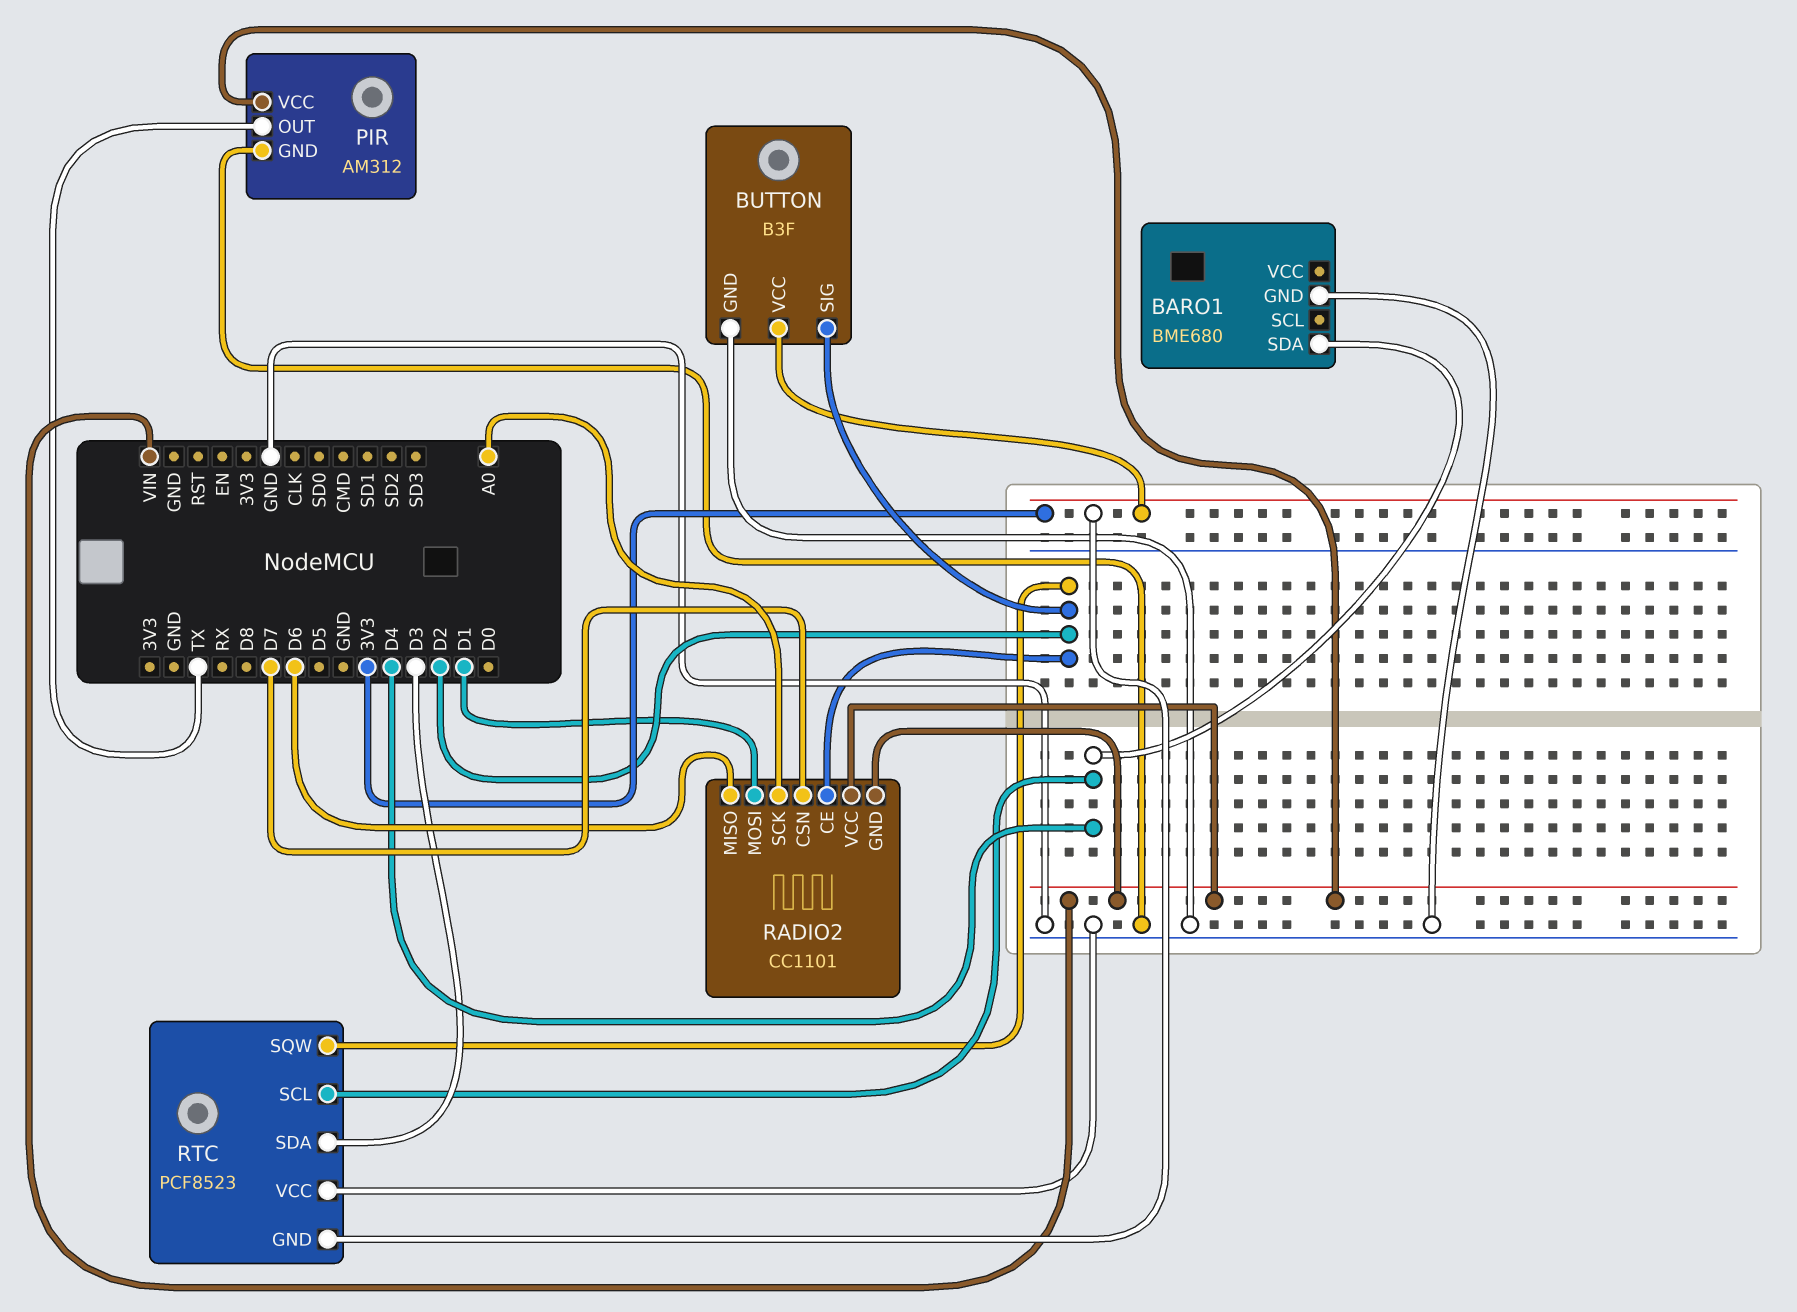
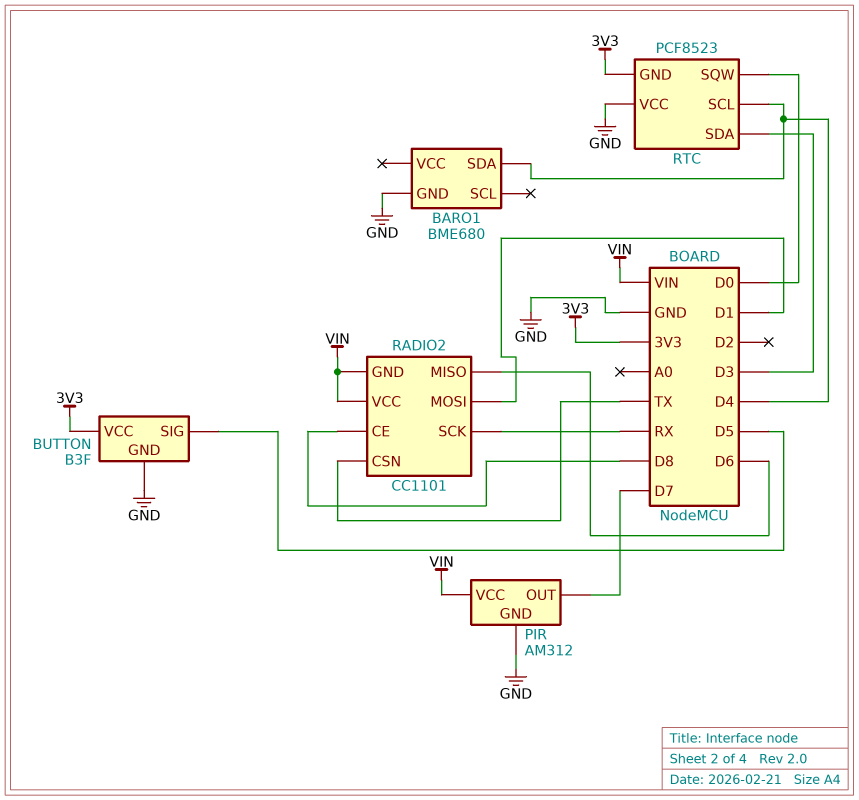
BUTTON pin SIG: D2 -> D5
PIR pin OUT: TX -> D7
RADIO2 pin CE: D2 -> D8
RADIO2 pin CSN: D7 -> TX
RADIO2 pin SCK: A0 -> RX
RTC pin SQW: D2 -> D0

